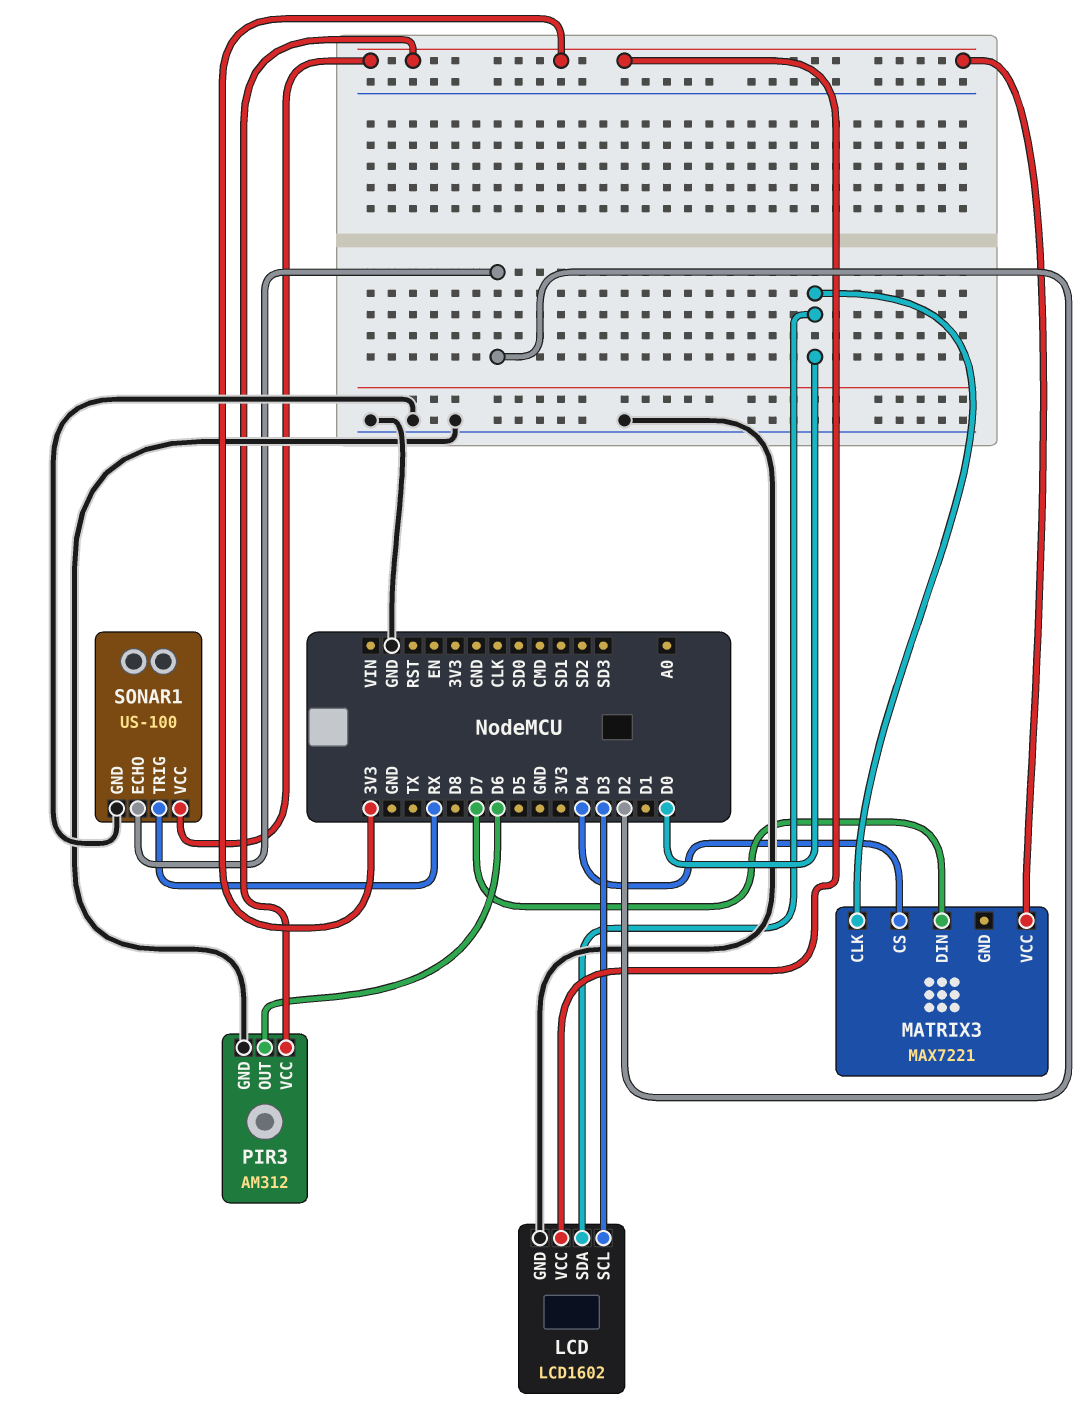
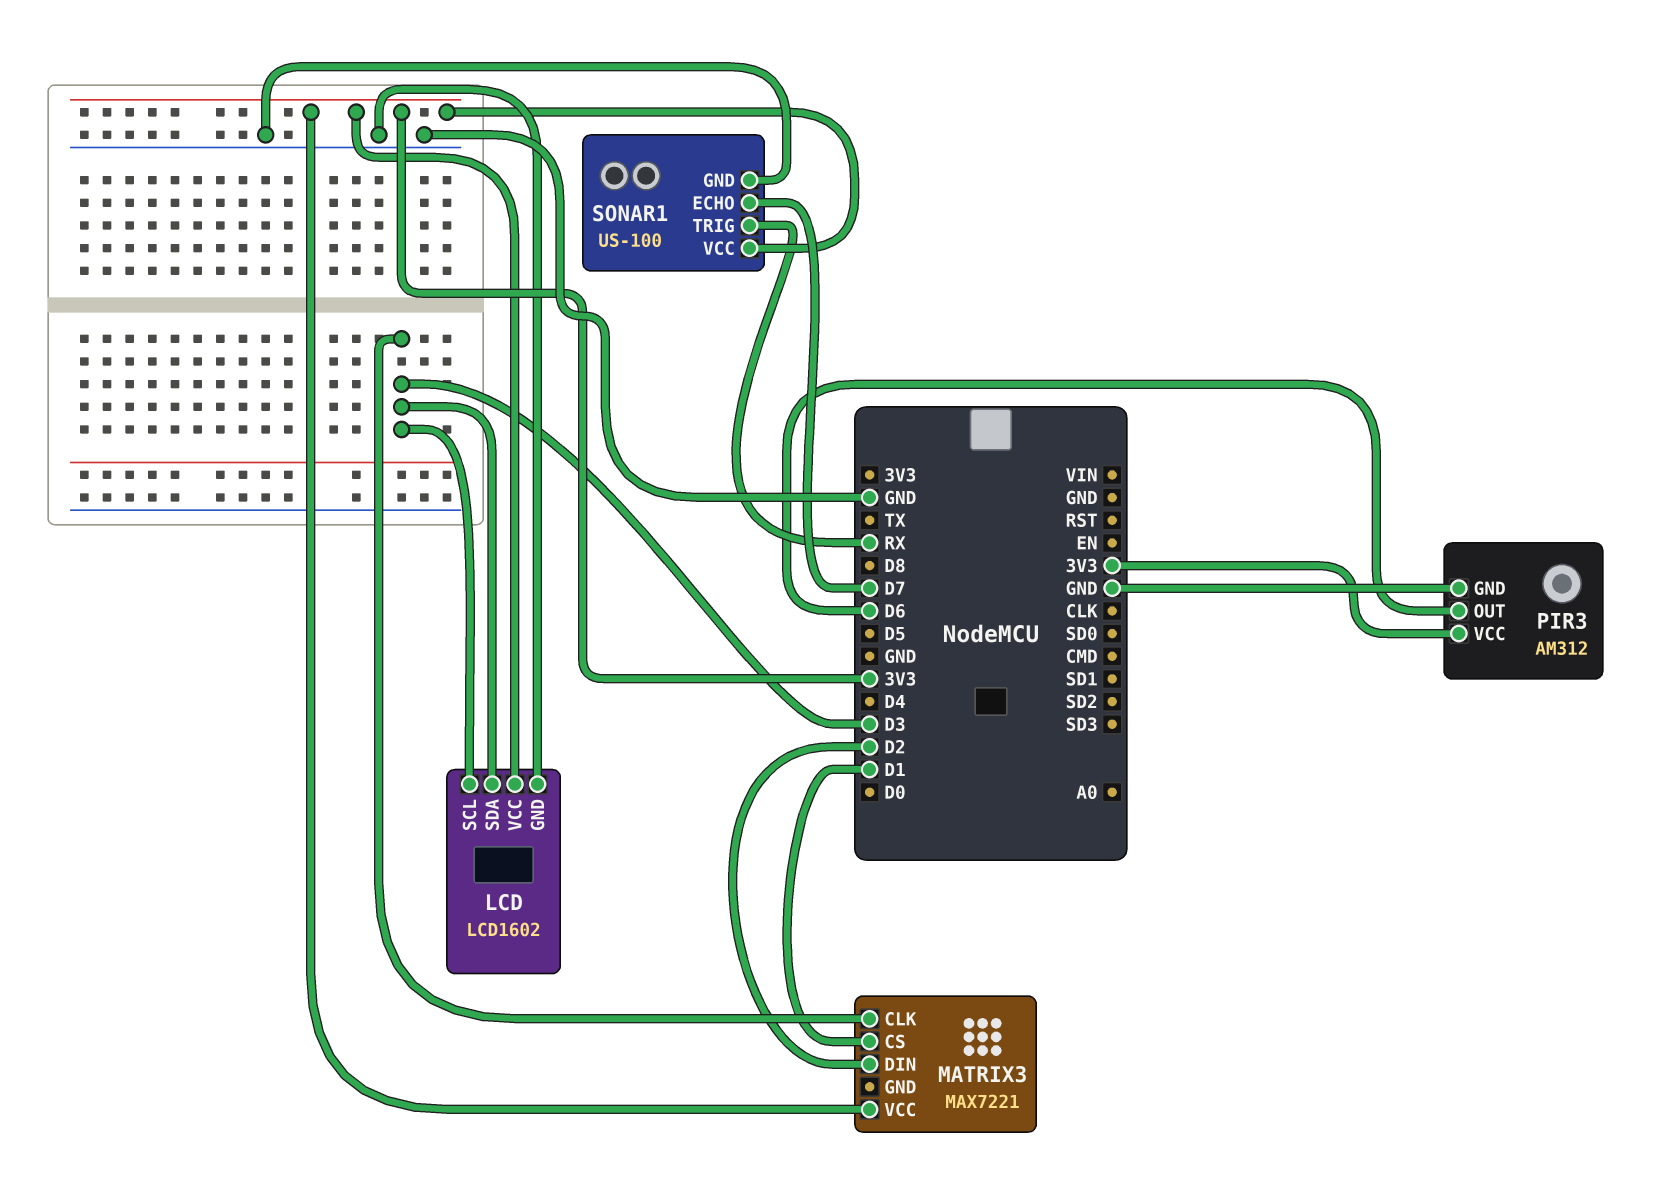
LCD pin SDA: D0 -> D3
MATRIX3 pin CLK: D0 -> D3
MATRIX3 pin CS: D4 -> D1
MATRIX3 pin DIN: D7 -> D2
SONAR1 pin ECHO: D2 -> D7

